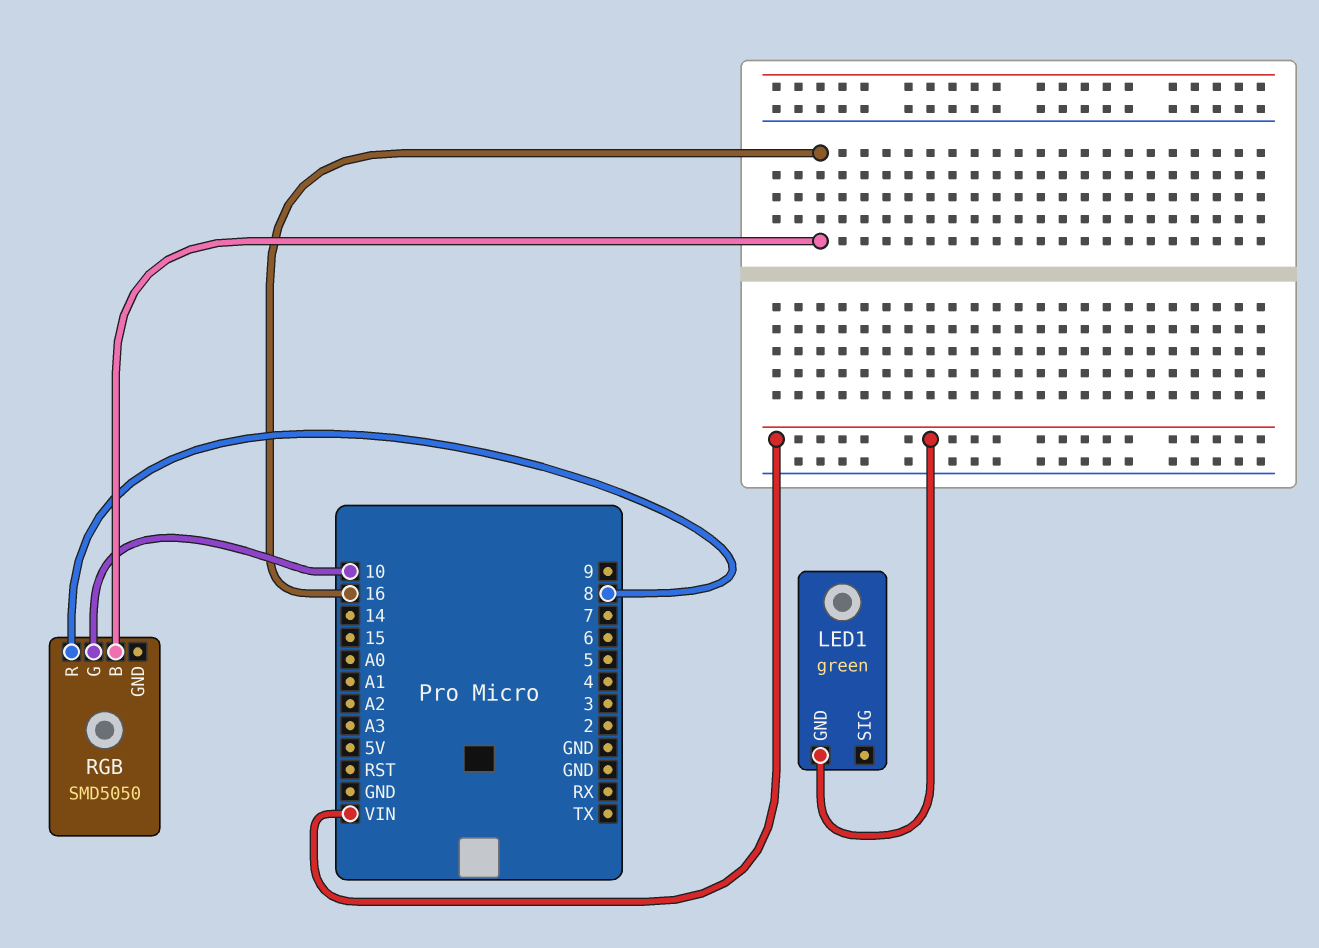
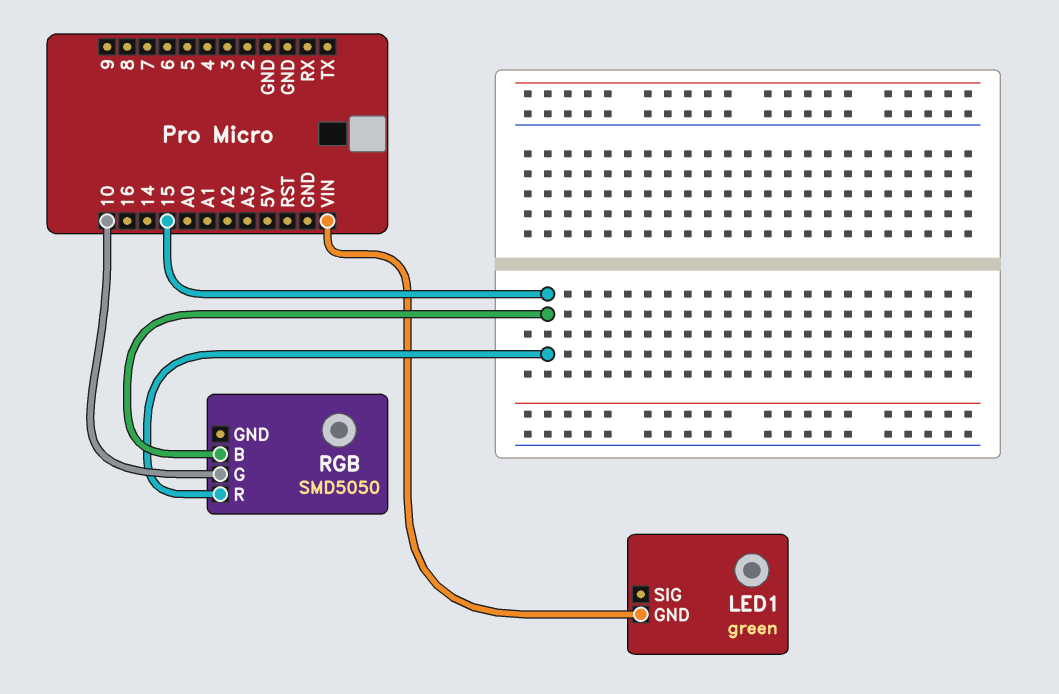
RGB pin B: 16 -> 15
RGB pin R: 8 -> 15

